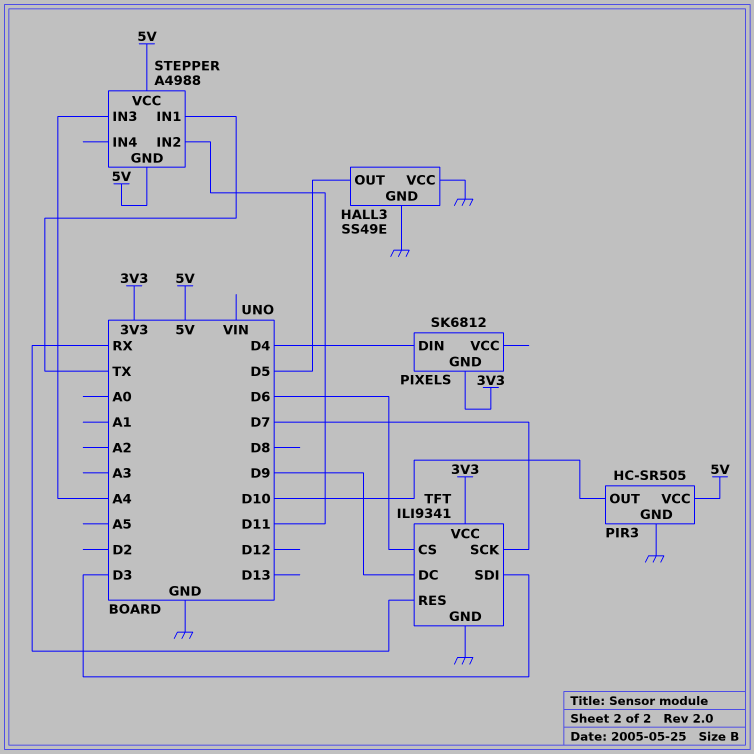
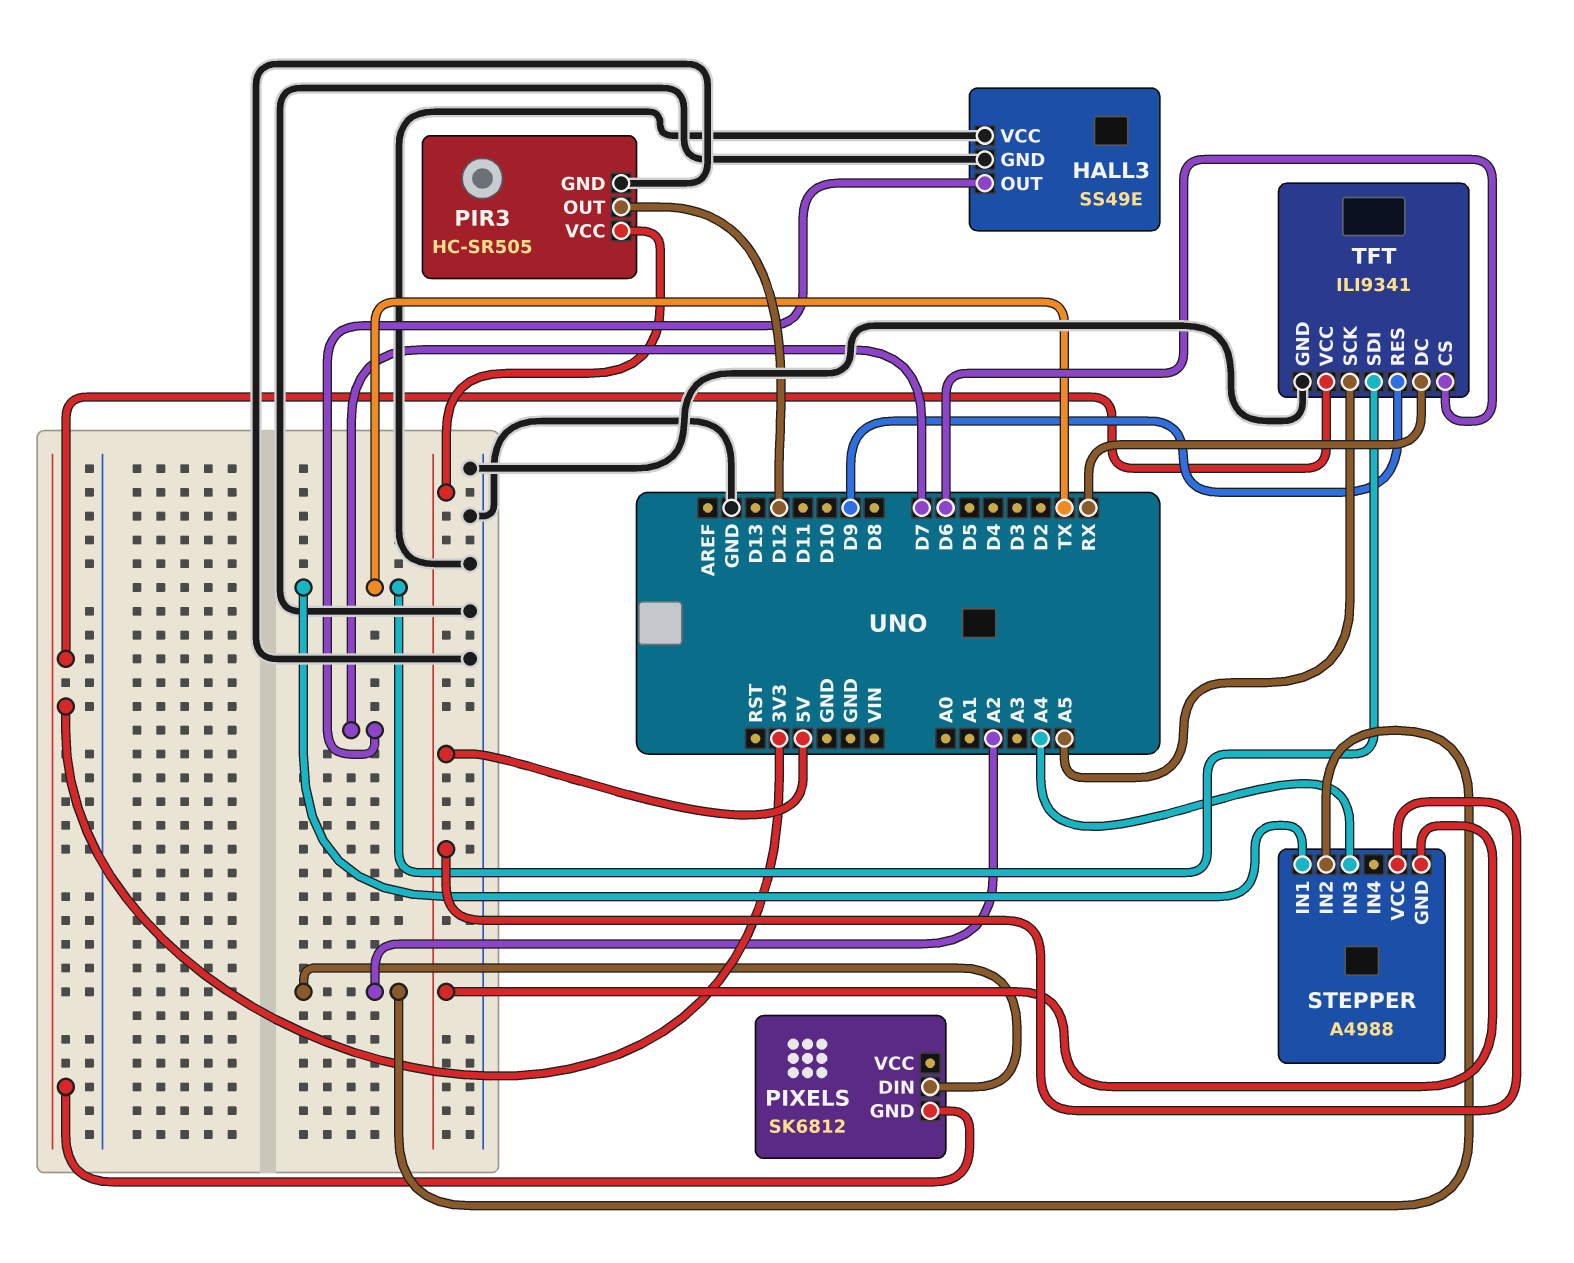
HALL3 pin OUT: D5 -> D7
PIR3 pin OUT: D10 -> D12
PIXELS pin DIN: D4 -> A2
STEPPER pin IN2: D11 -> A2
TFT pin DC: D9 -> RX
TFT pin RES: RX -> D9
TFT pin SCK: D7 -> A5
TFT pin SDI: D3 -> TX

